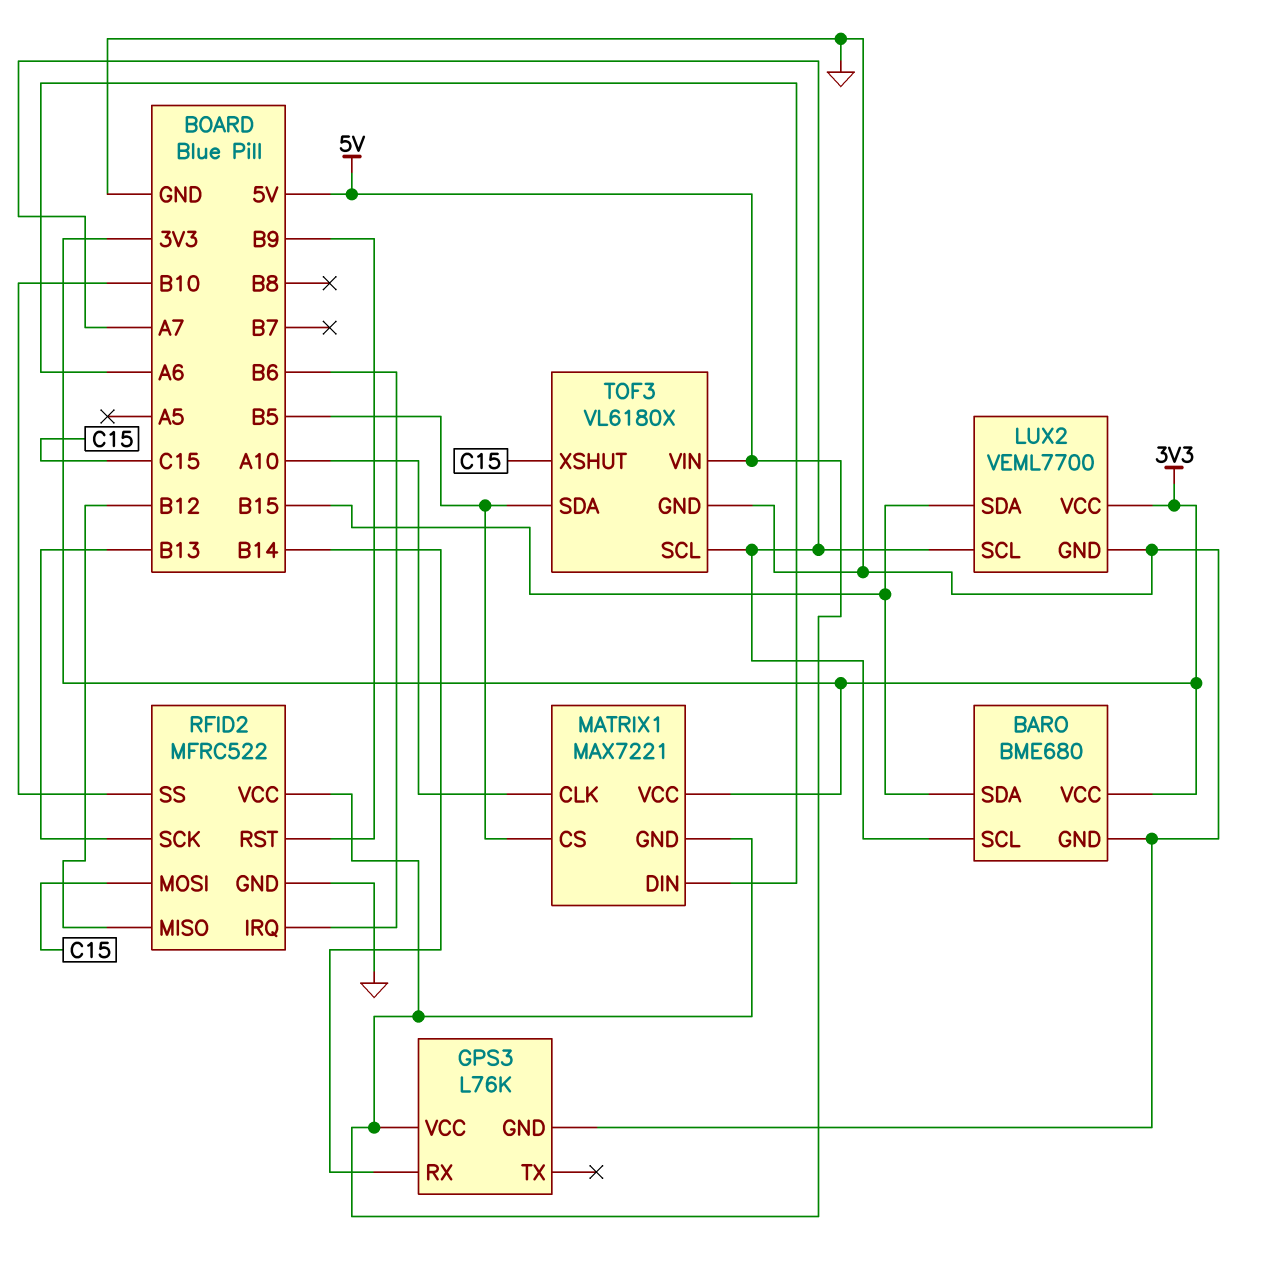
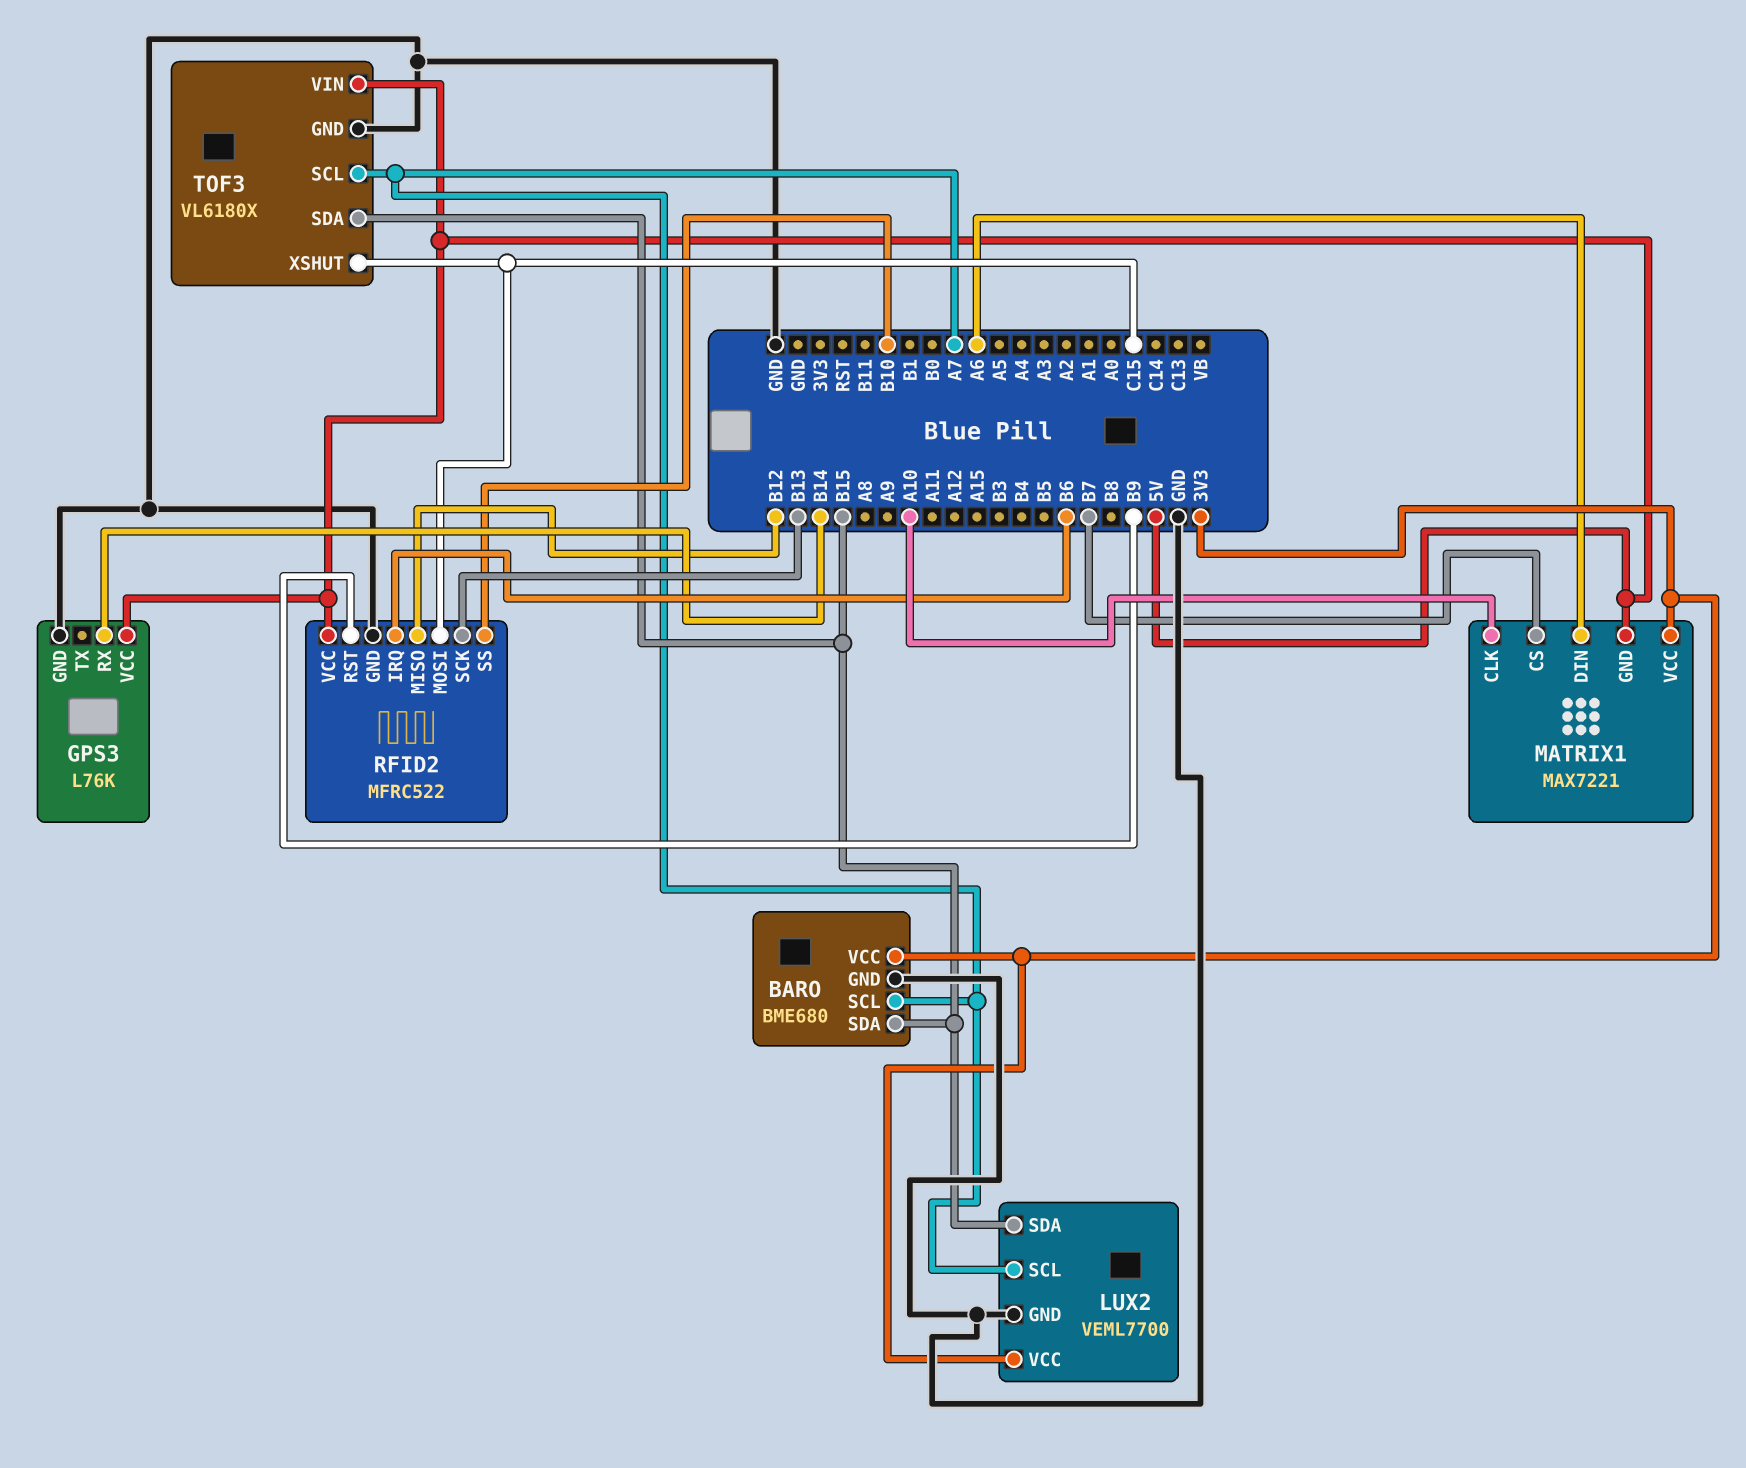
MATRIX1 pin CS: B5 -> B7
TOF3 pin SDA: B5 -> B15

